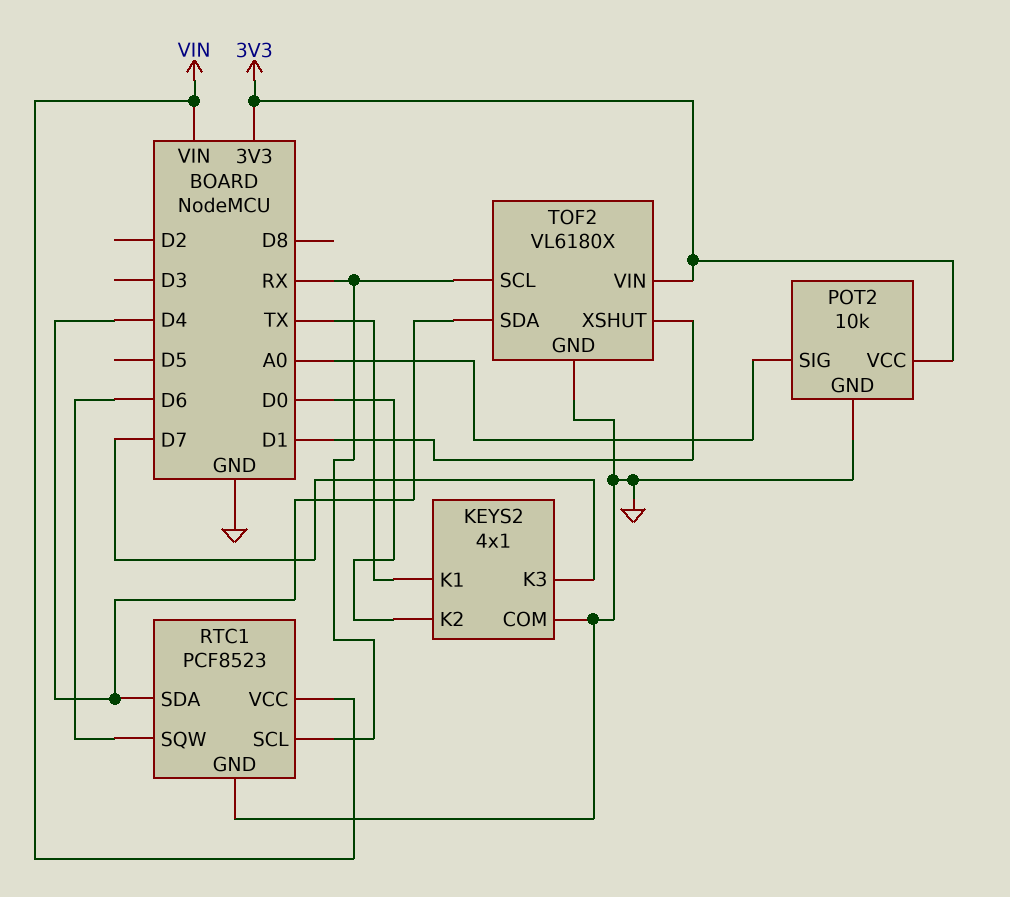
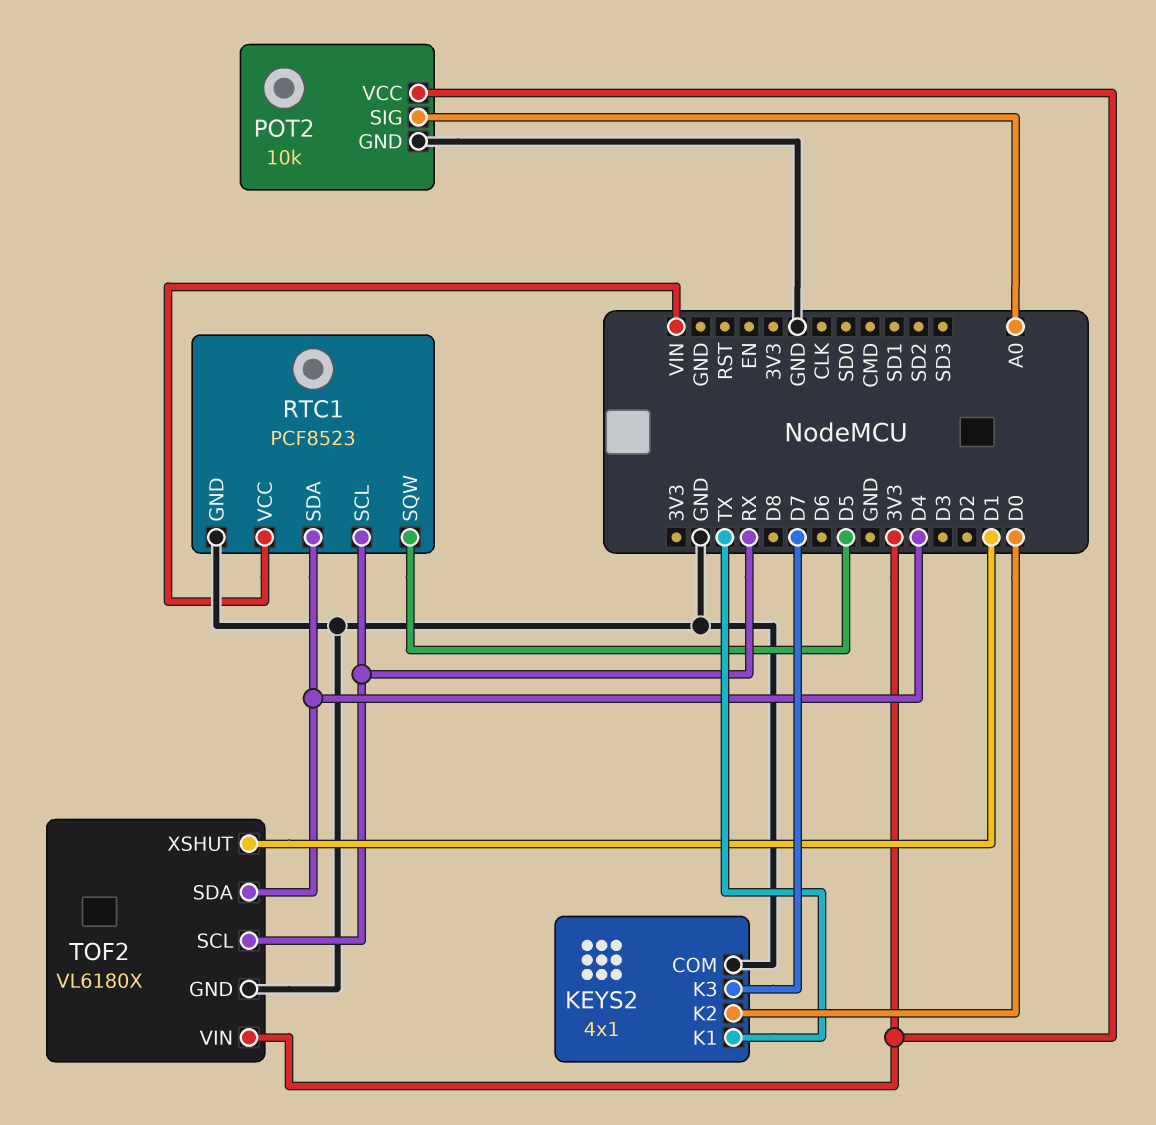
RTC1 pin SQW: D6 -> D5

